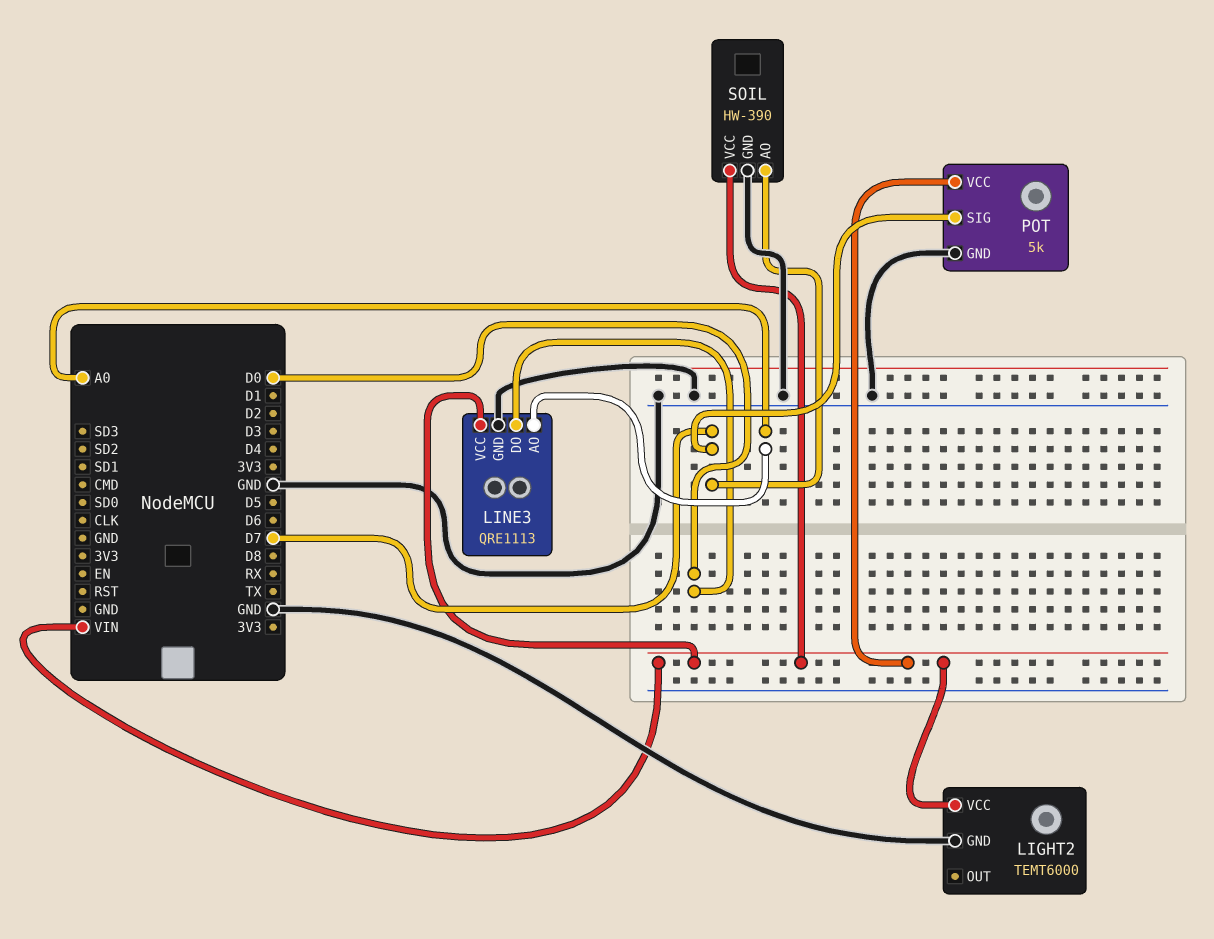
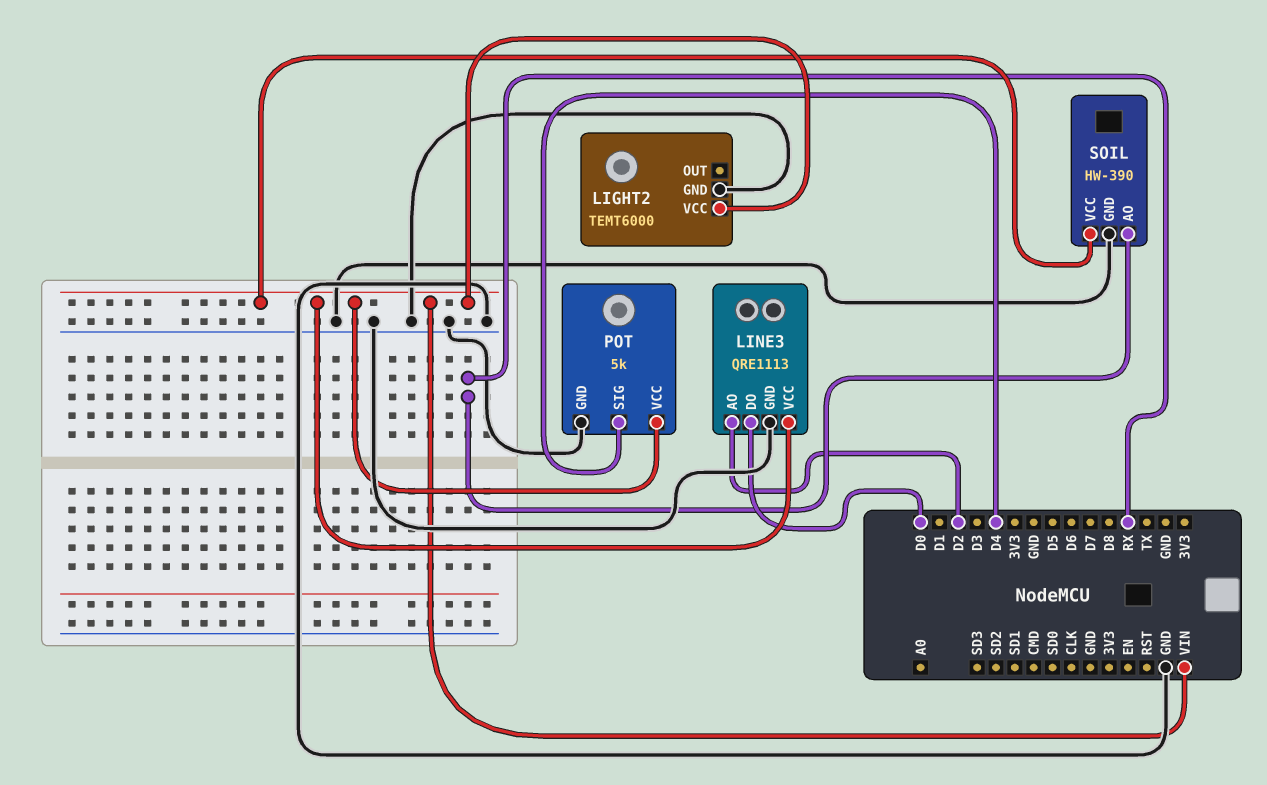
LINE3 pin AO: A0 -> D2
POT pin SIG: D7 -> D4
SOIL pin AO: D7 -> RX

